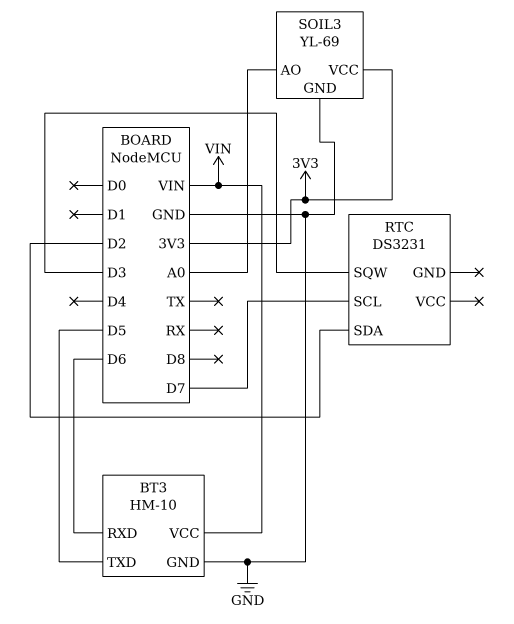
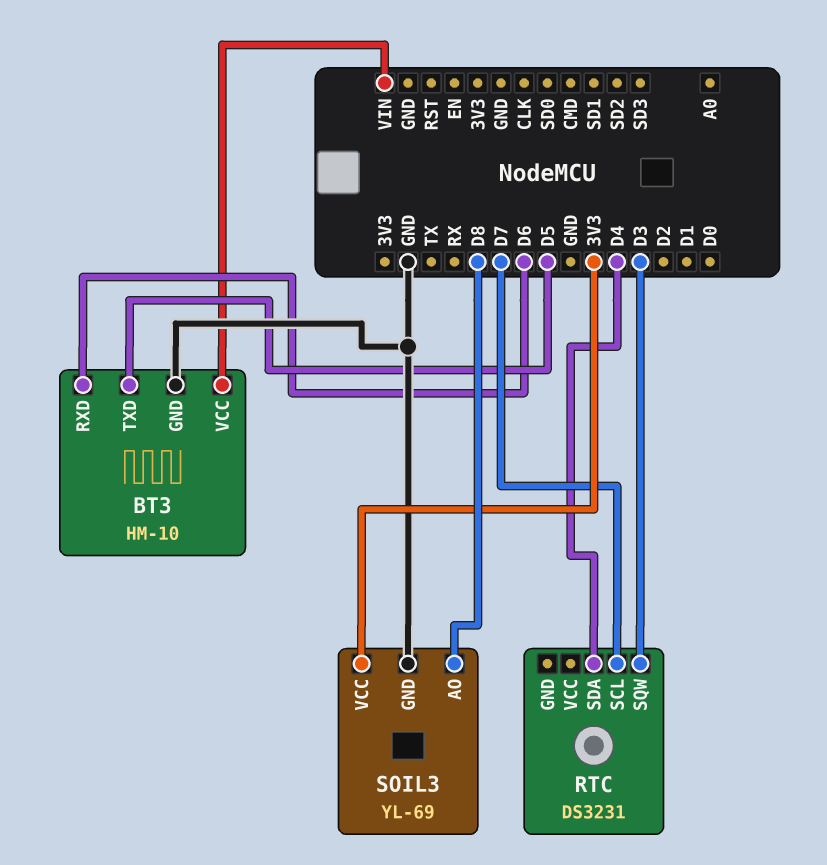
RTC pin SDA: D2 -> D4
SOIL3 pin AO: A0 -> D8

